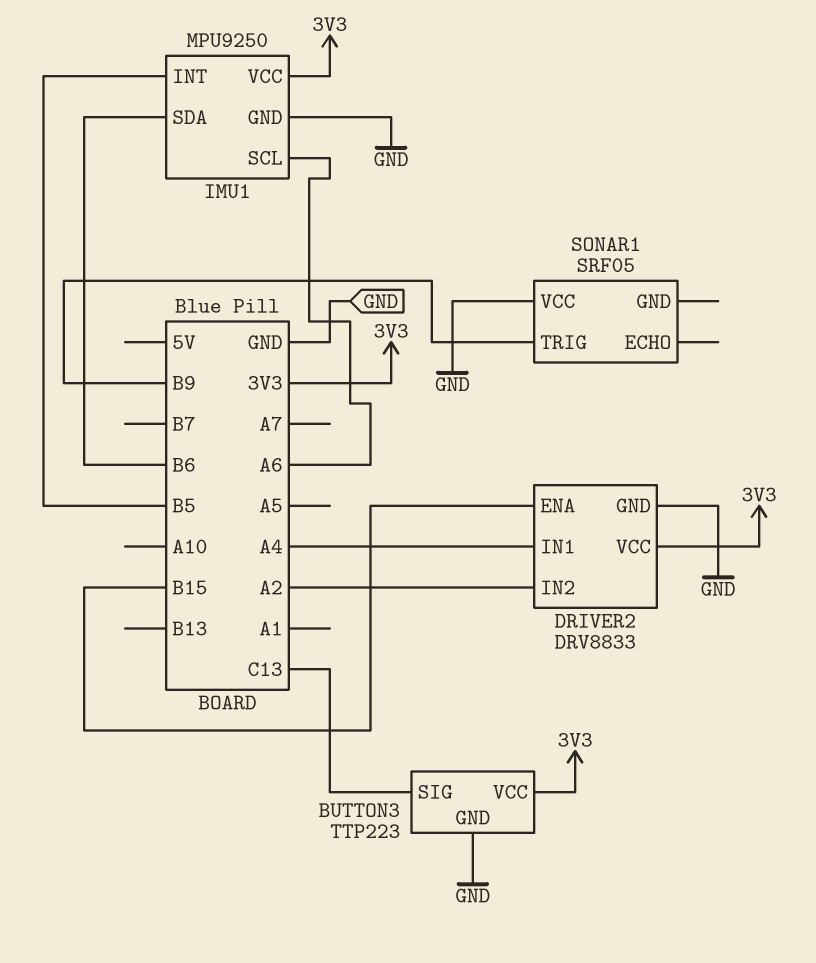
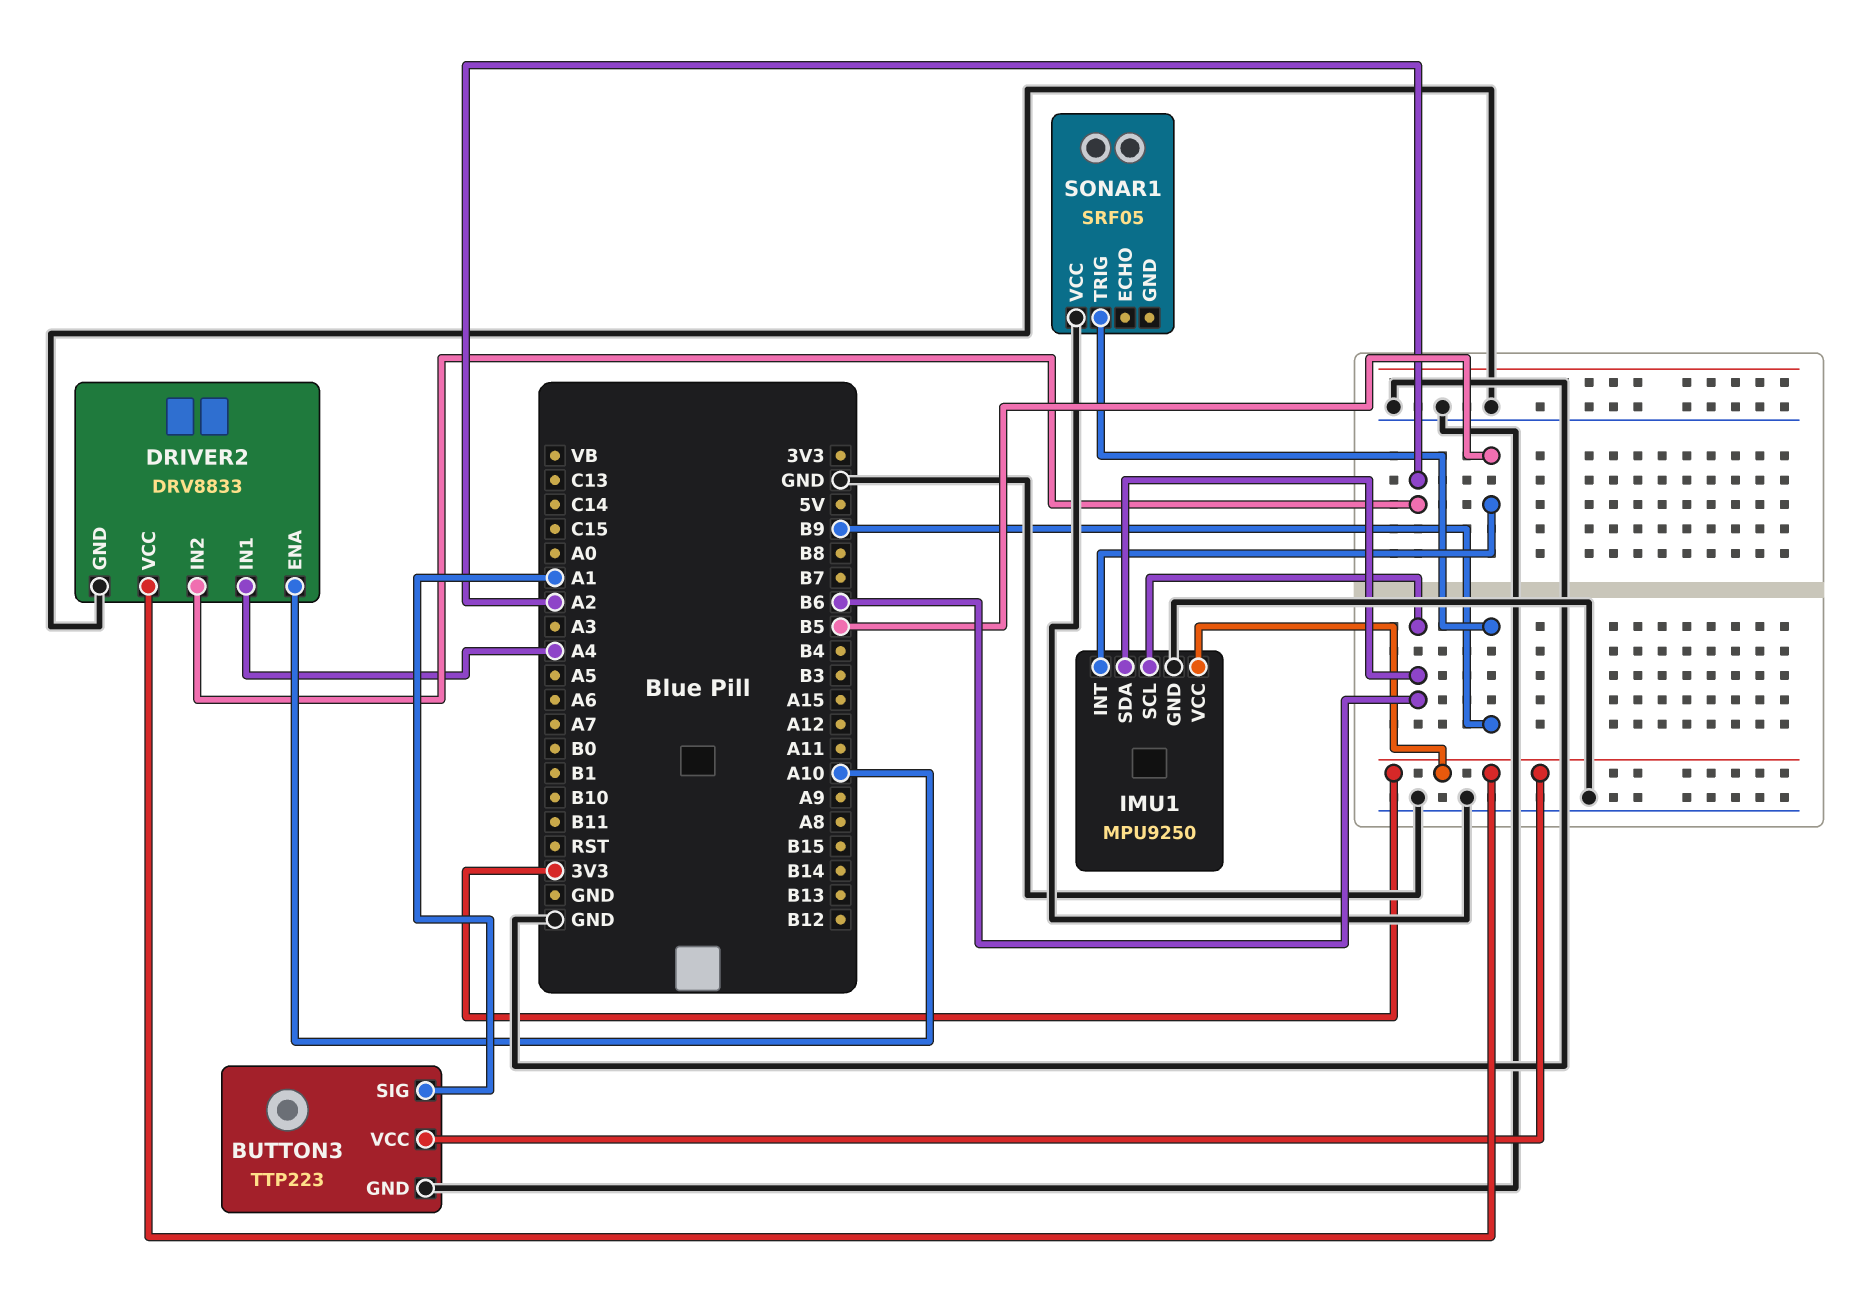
BUTTON3 pin SIG: C13 -> A1
DRIVER2 pin ENA: B15 -> A10
IMU1 pin SCL: A6 -> B6

